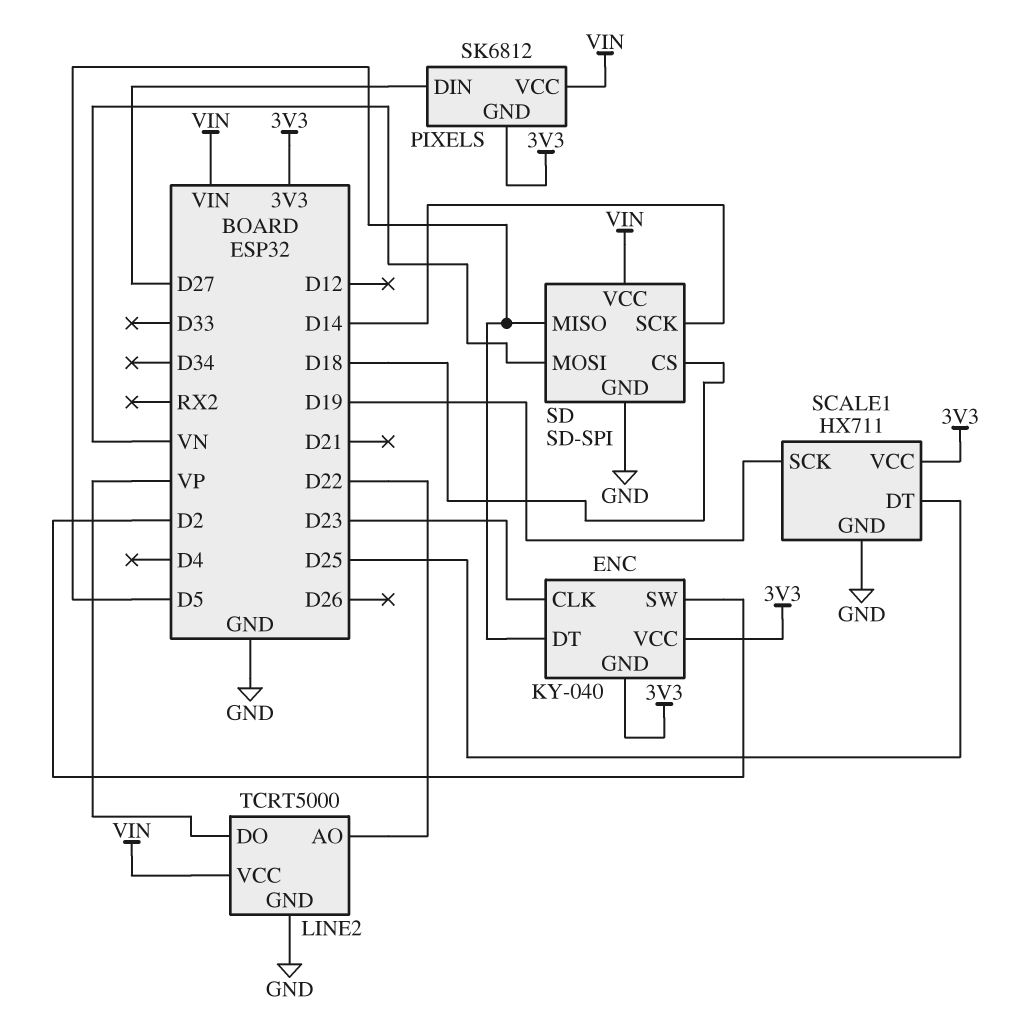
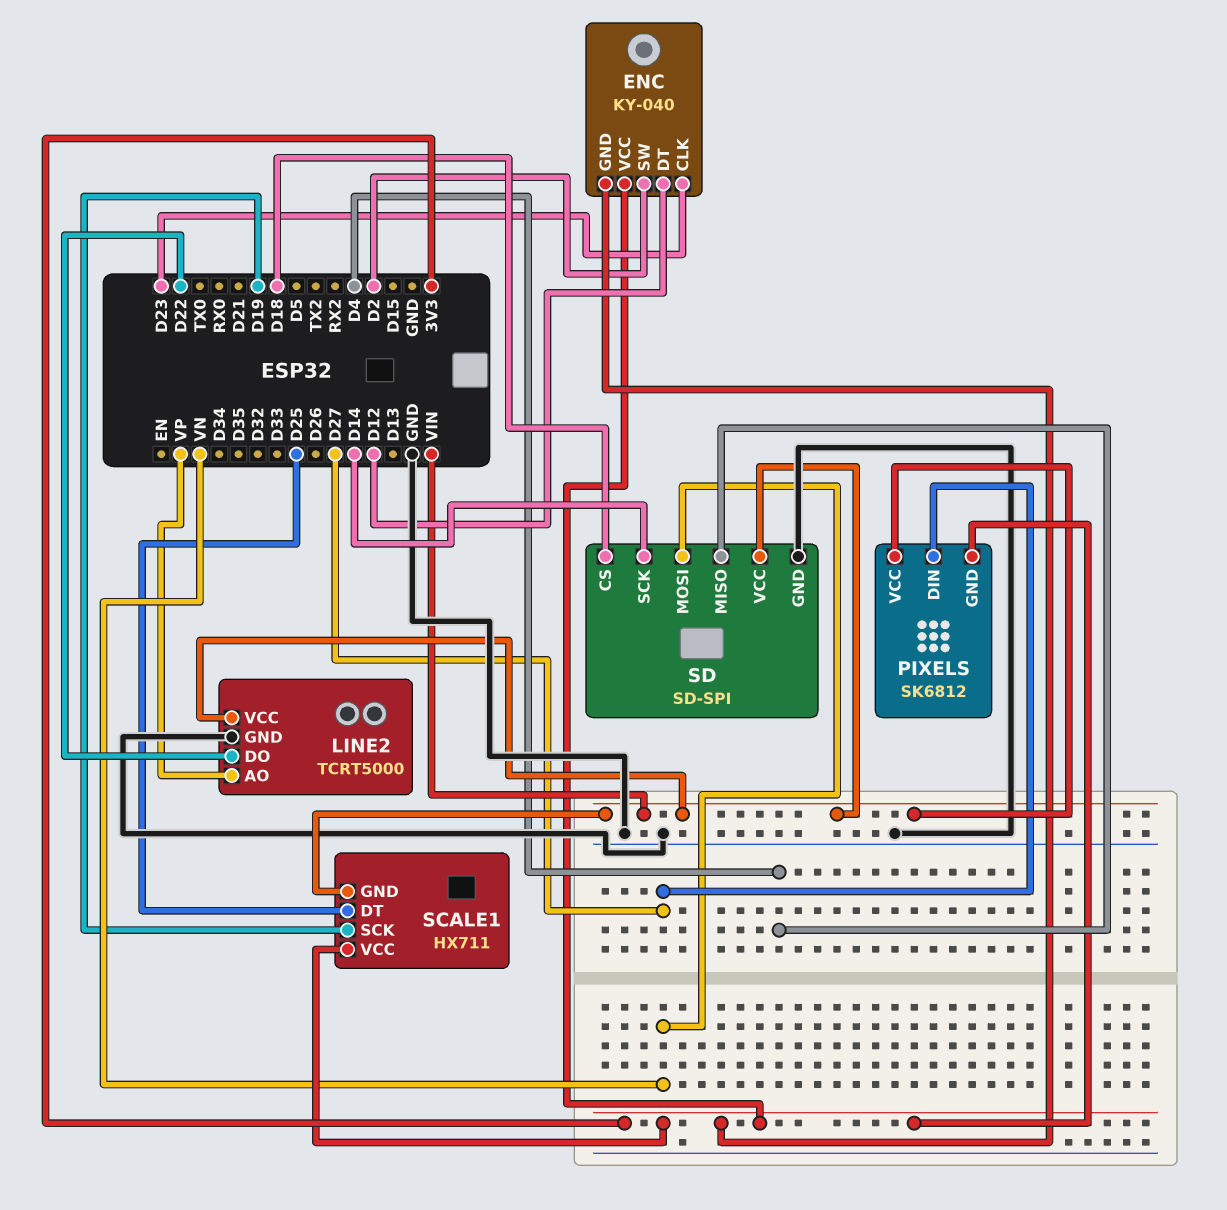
ENC pin DT: D5 -> D12
LINE2 pin AO: D22 -> VP
LINE2 pin DO: VP -> D22
SCALE1 pin GND: GND -> VIN
SD pin MISO: D5 -> D4

